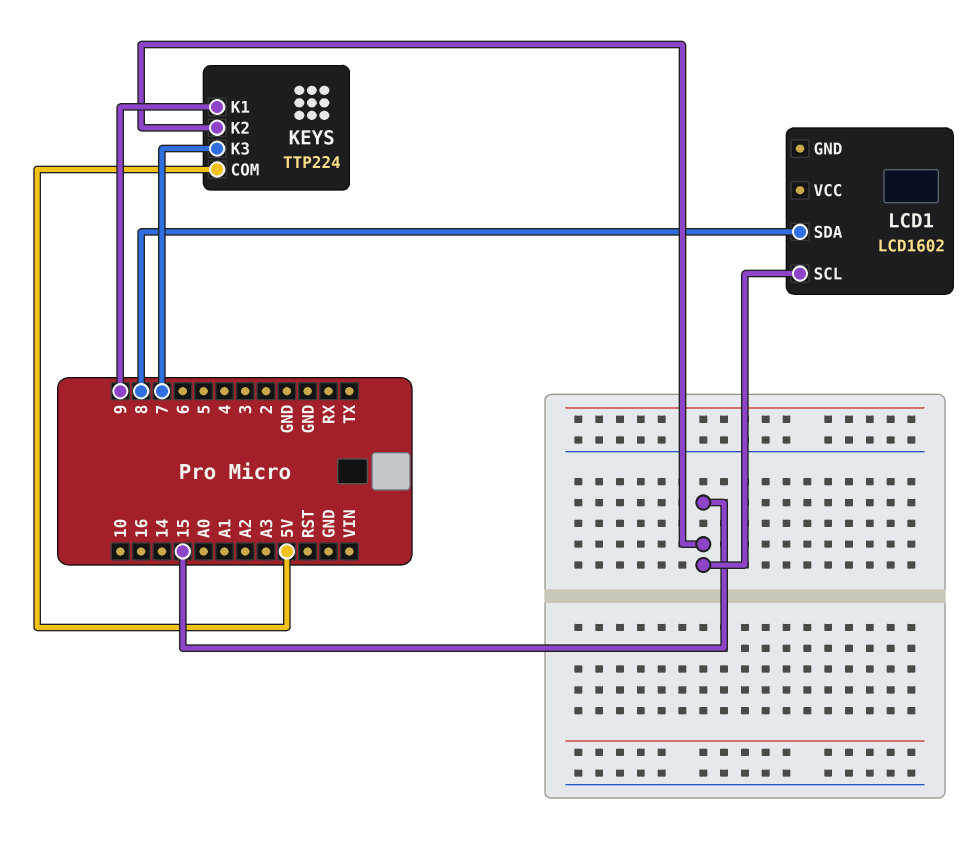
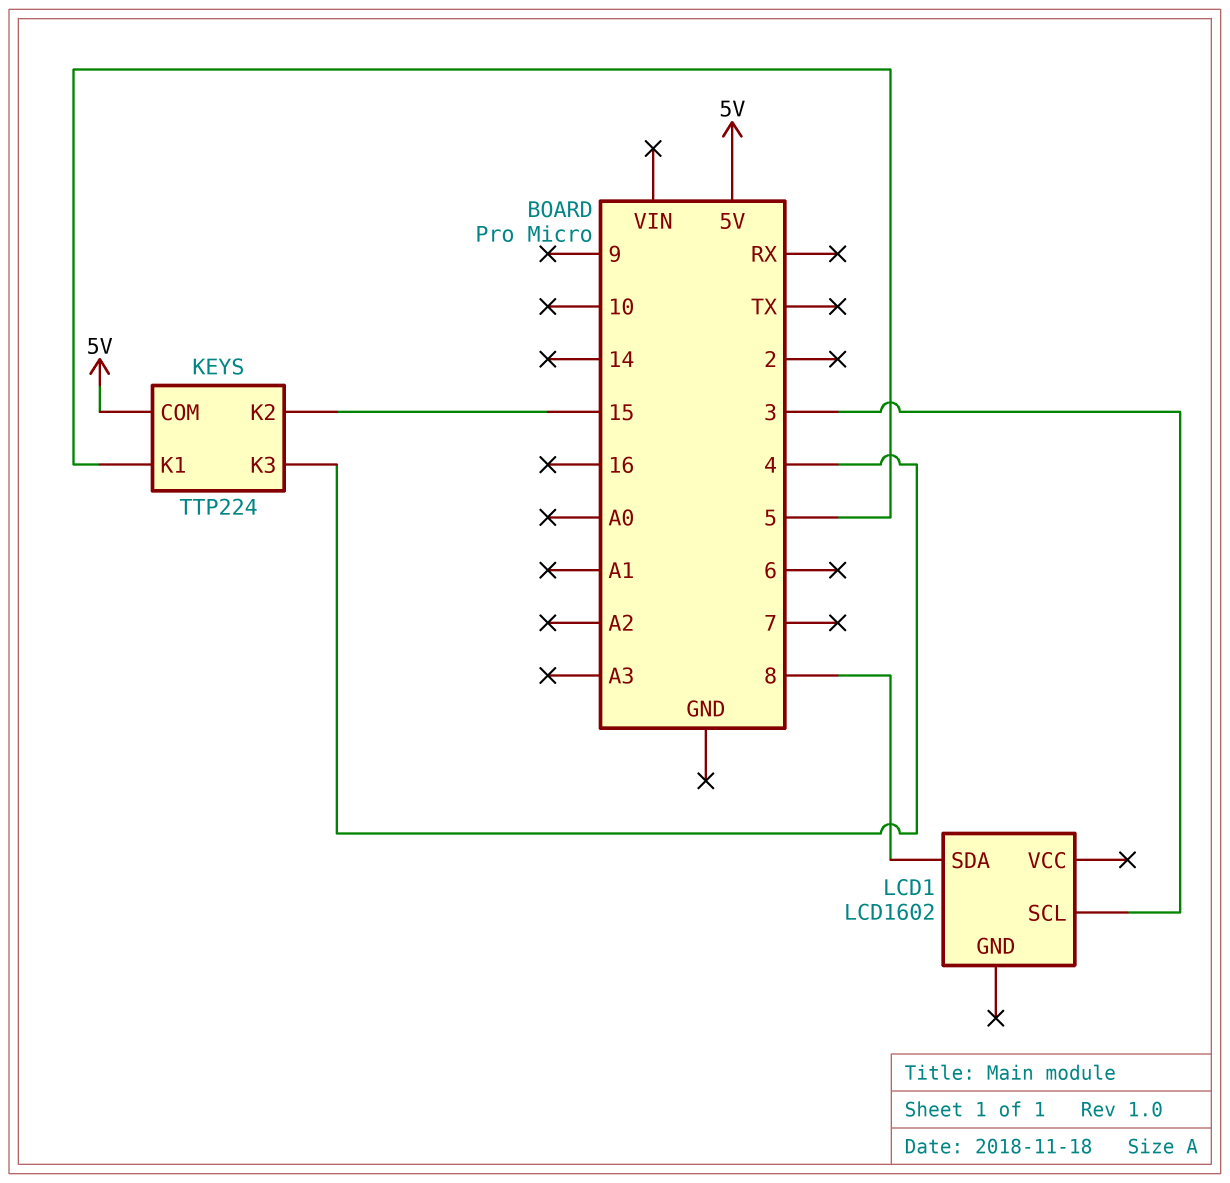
KEYS pin K1: 9 -> 5
KEYS pin K3: 7 -> 4
LCD1 pin SCL: 15 -> 3

